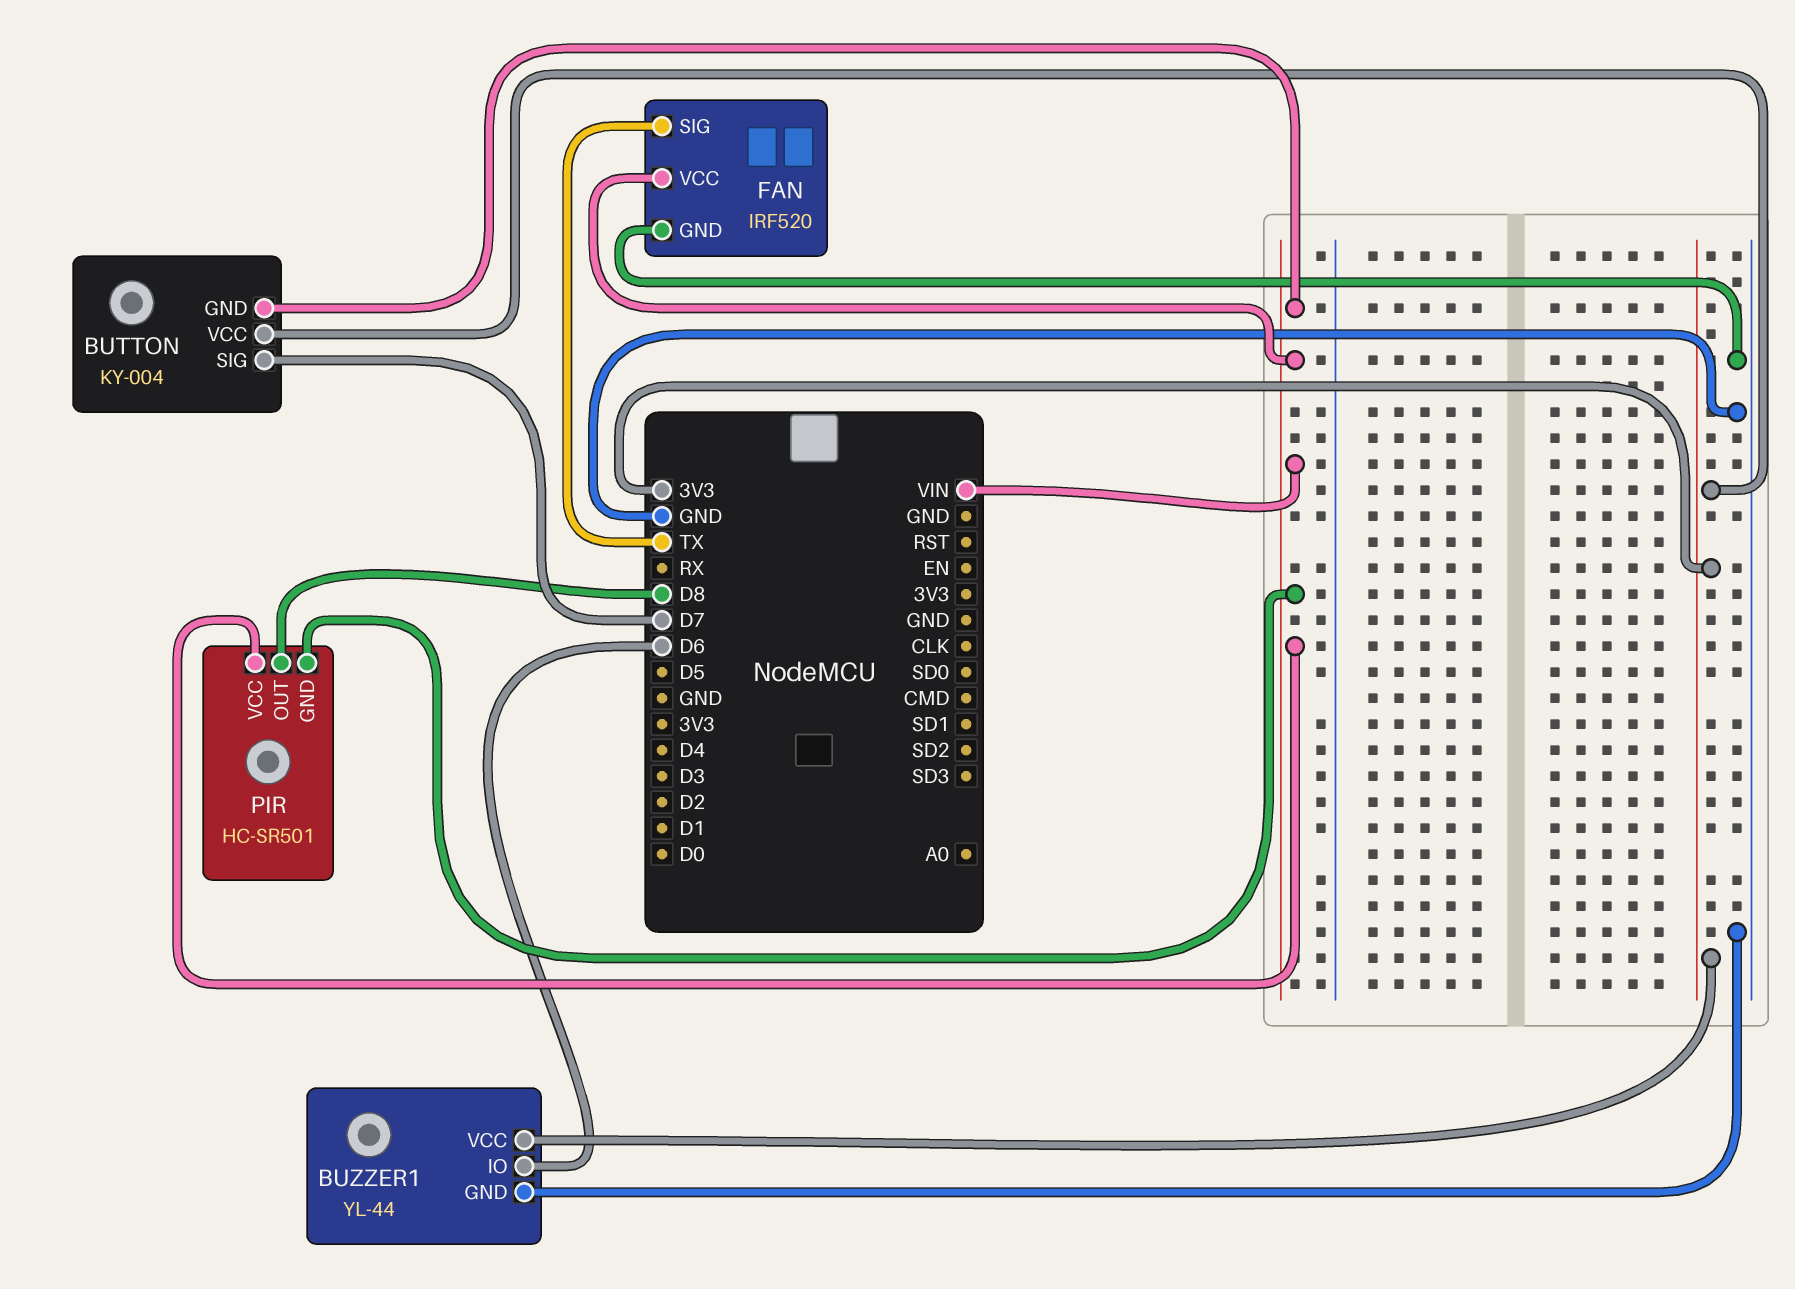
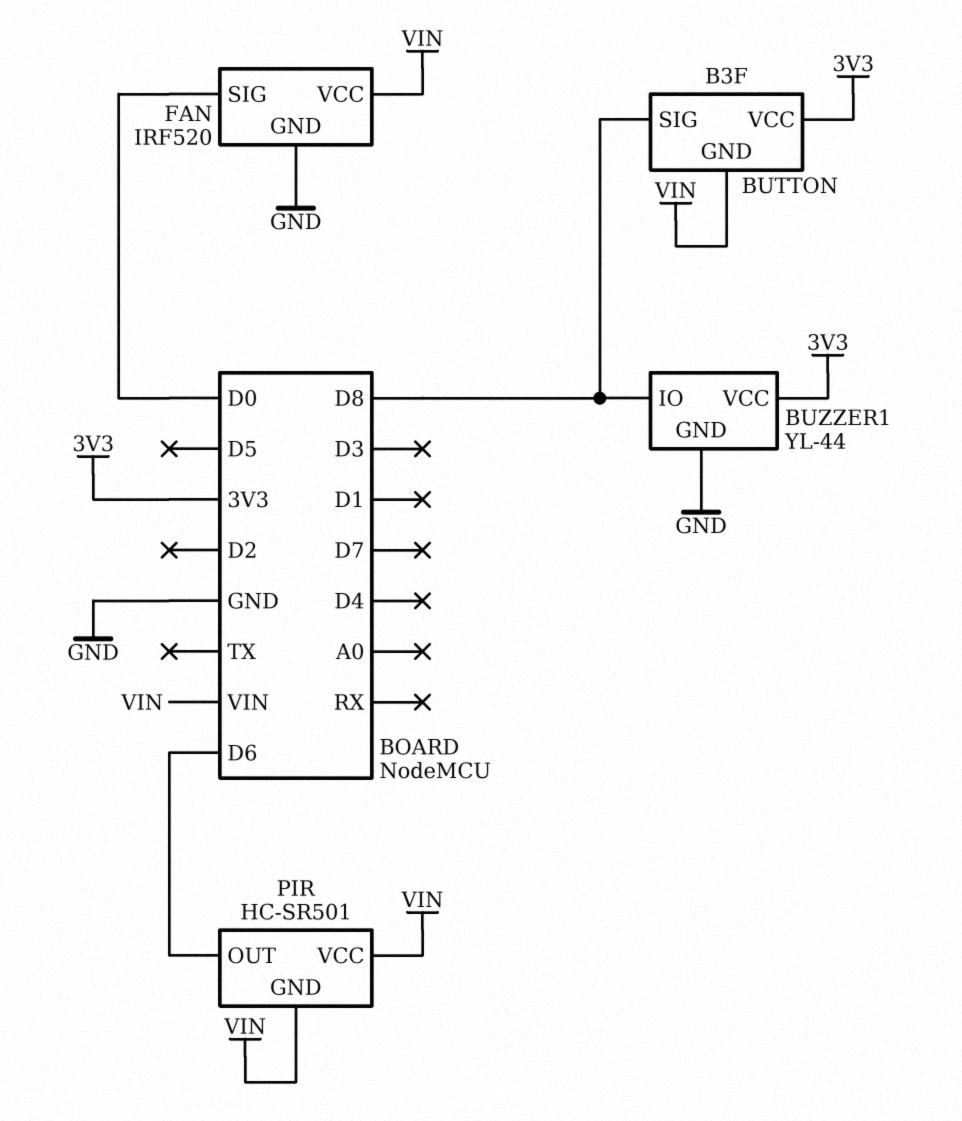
BUTTON: KY-004 -> B3F
BUTTON pin SIG: D7 -> D8
BUZZER1 pin IO: D6 -> D8
FAN pin SIG: TX -> D0
PIR pin OUT: D8 -> D6

